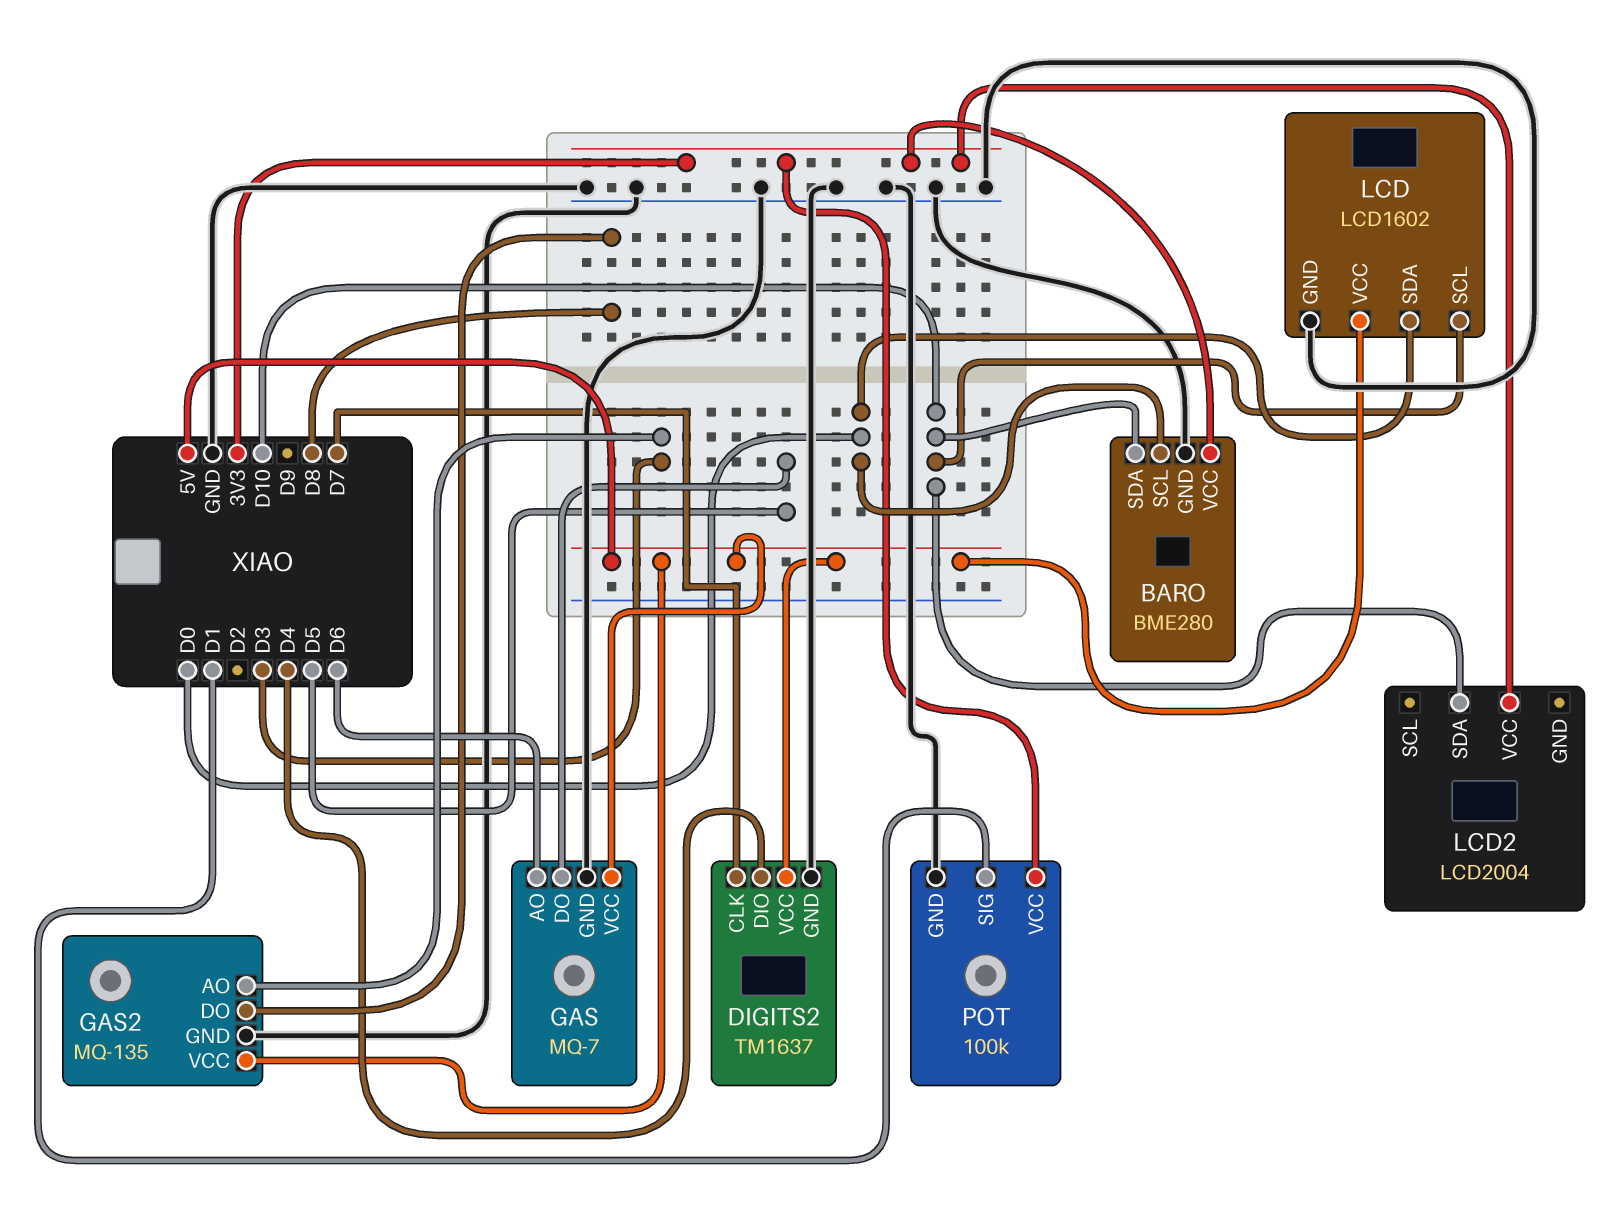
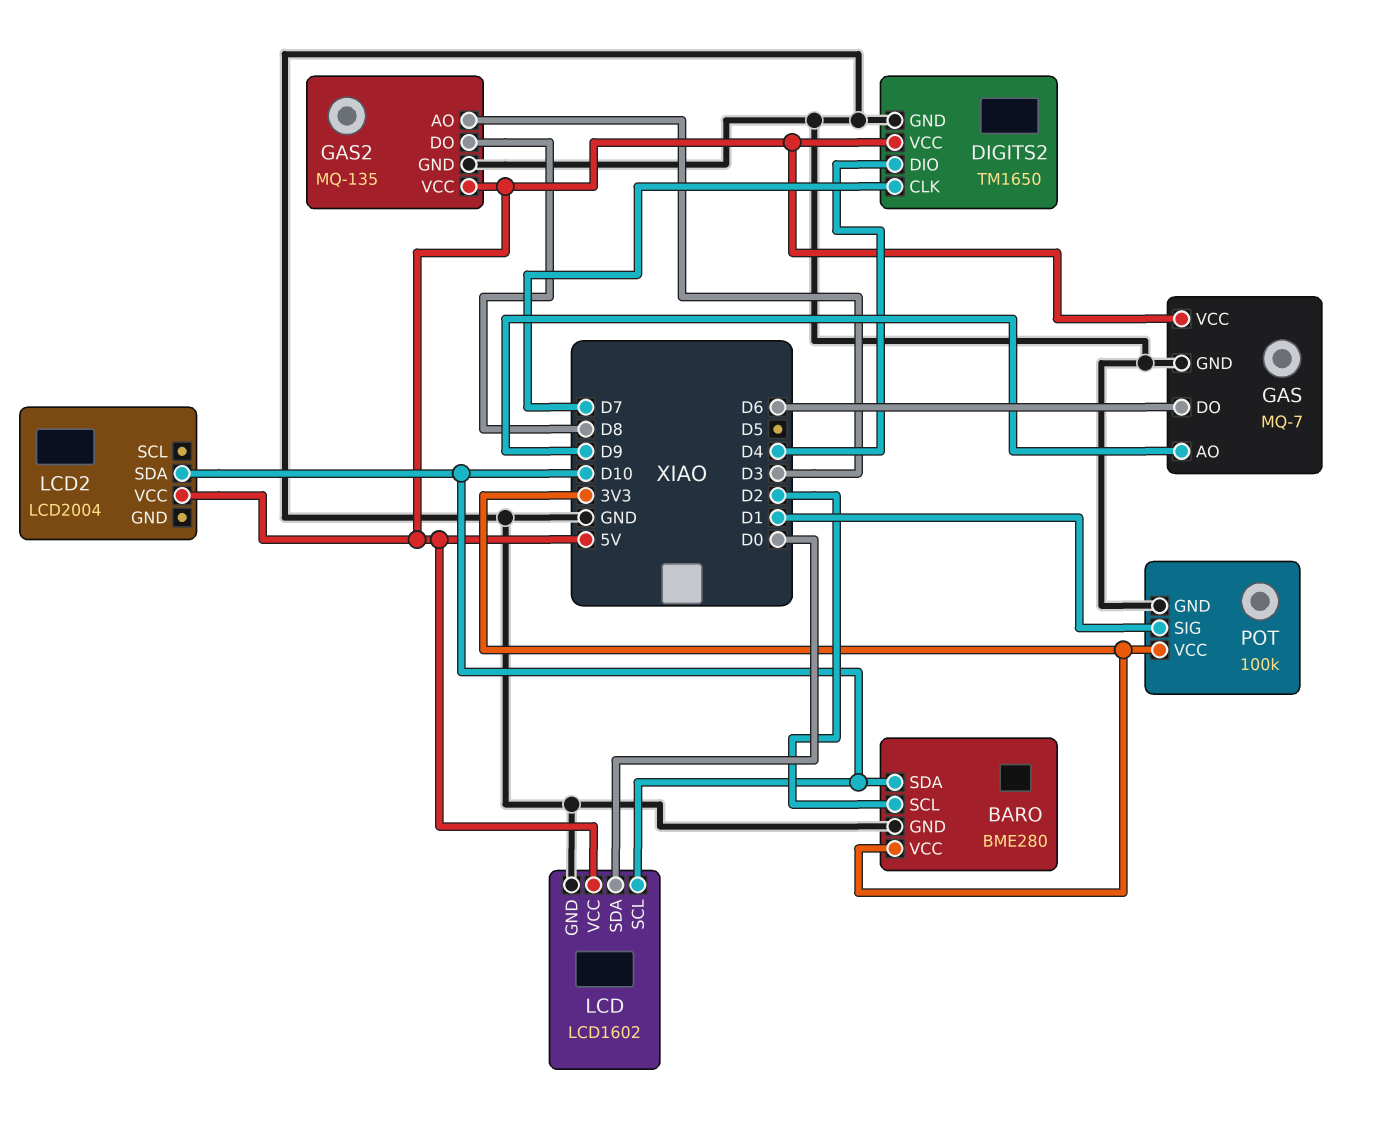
BARO pin SCL: D0 -> D2
DIGITS2: TM1637 -> TM1650
GAS pin AO: D6 -> D9
GAS pin DO: D5 -> D6
LCD2 pin VCC: 3V3 -> 5V

